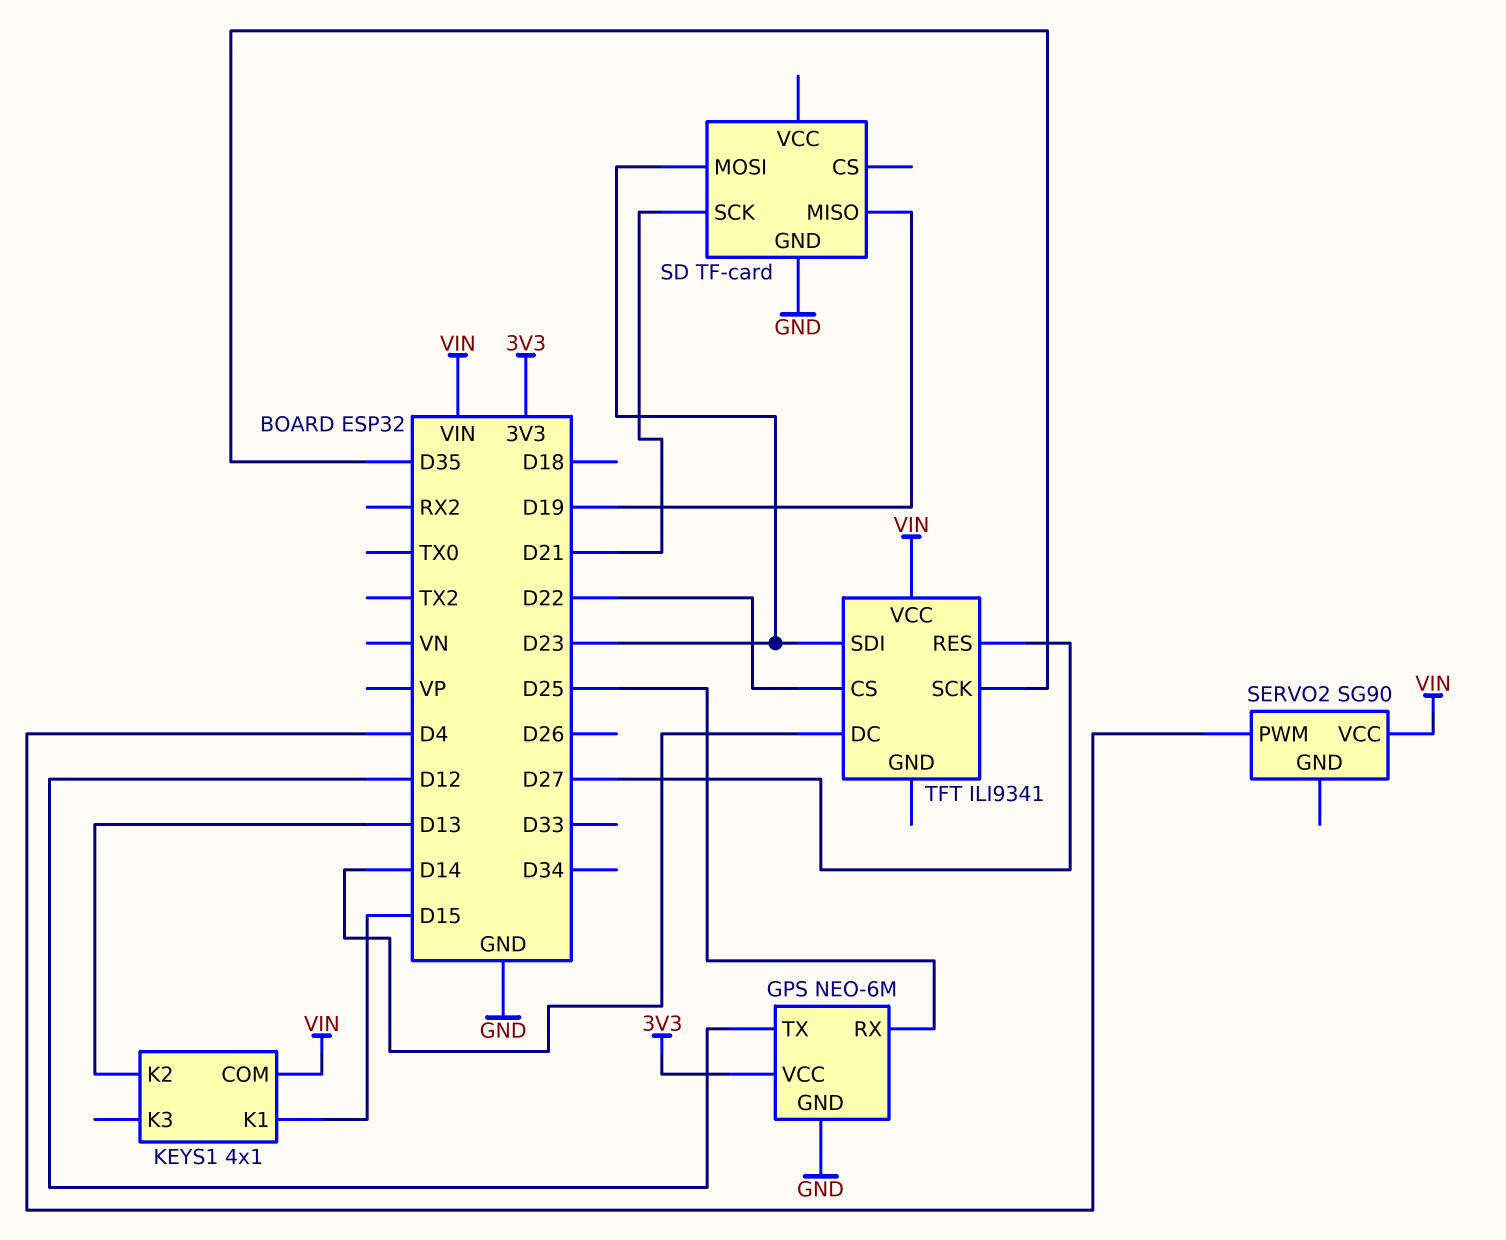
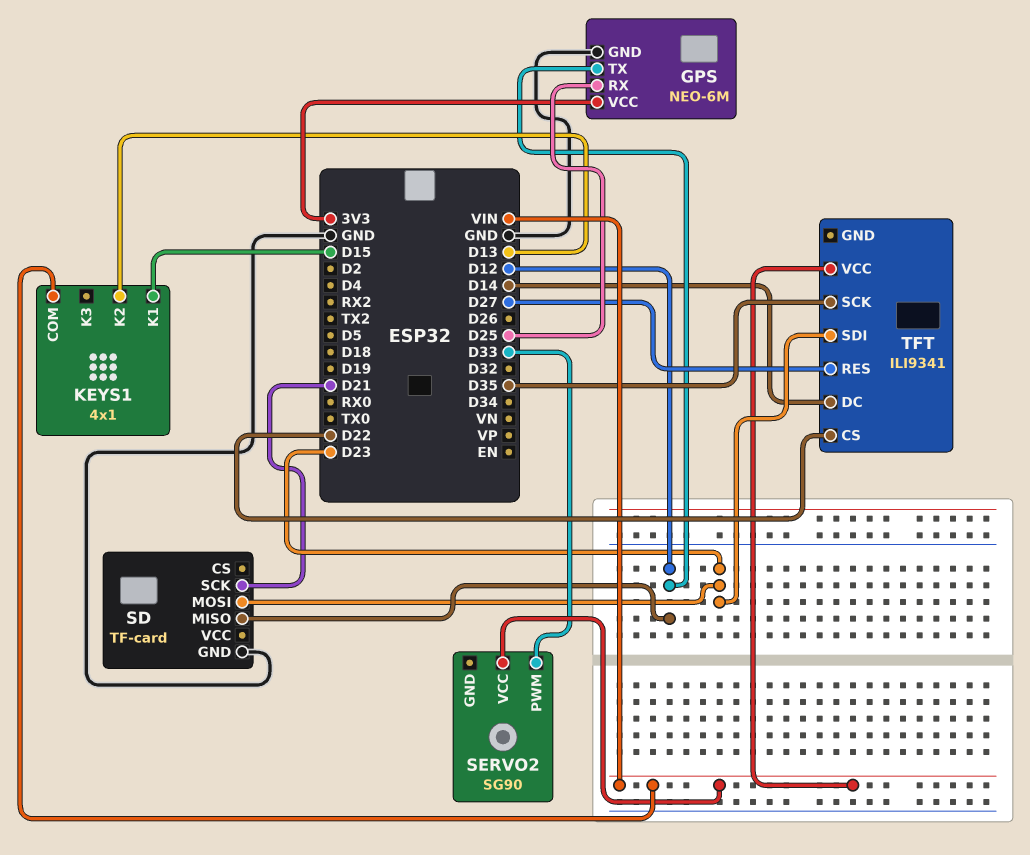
SD pin MISO: D19 -> D12
SERVO2 pin PWM: D4 -> D33

